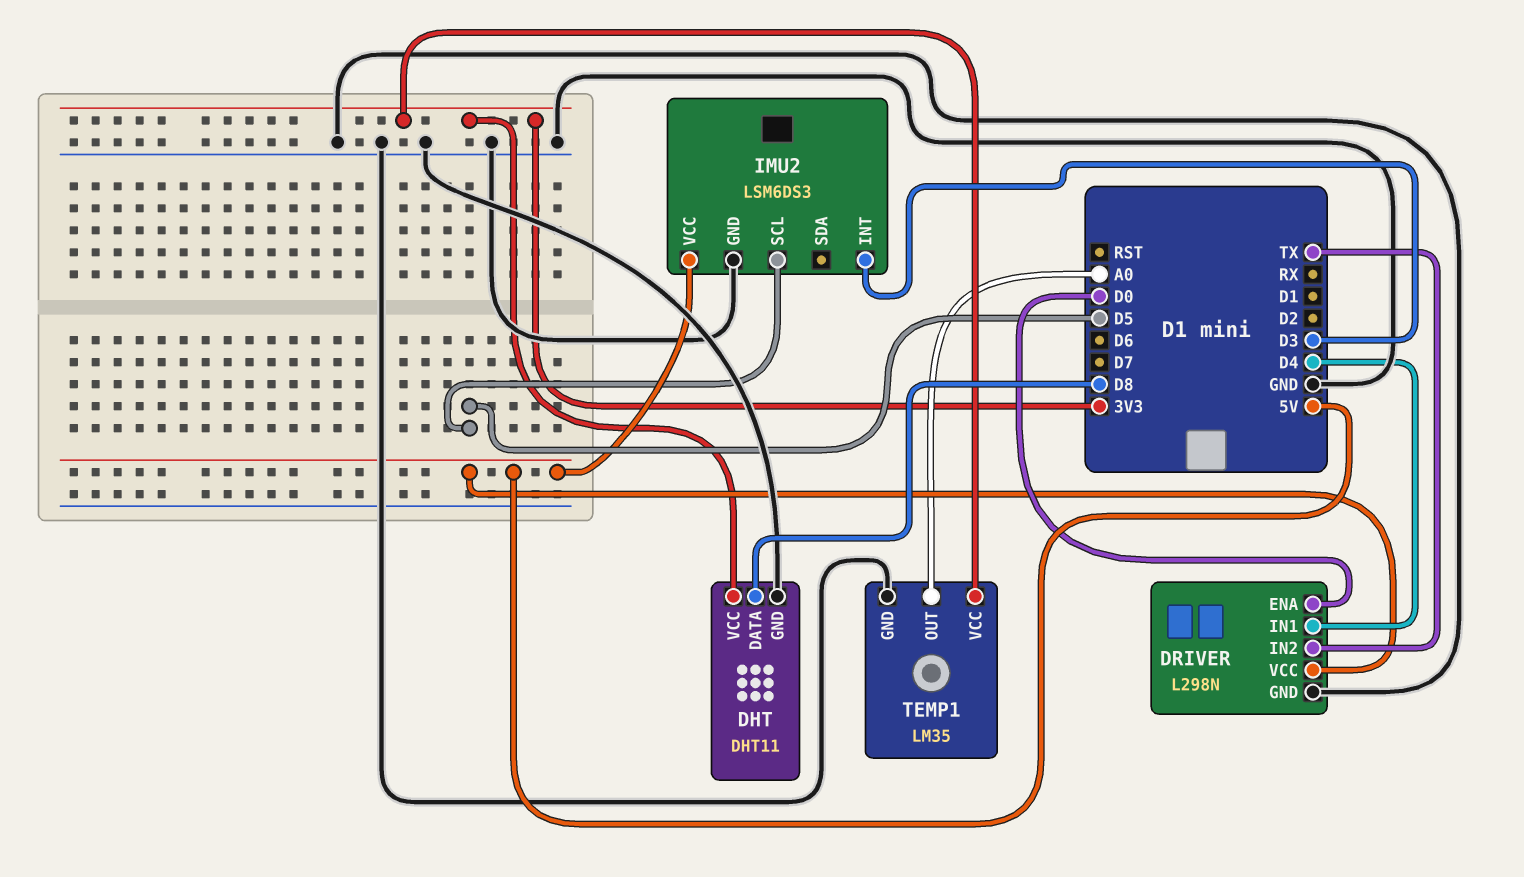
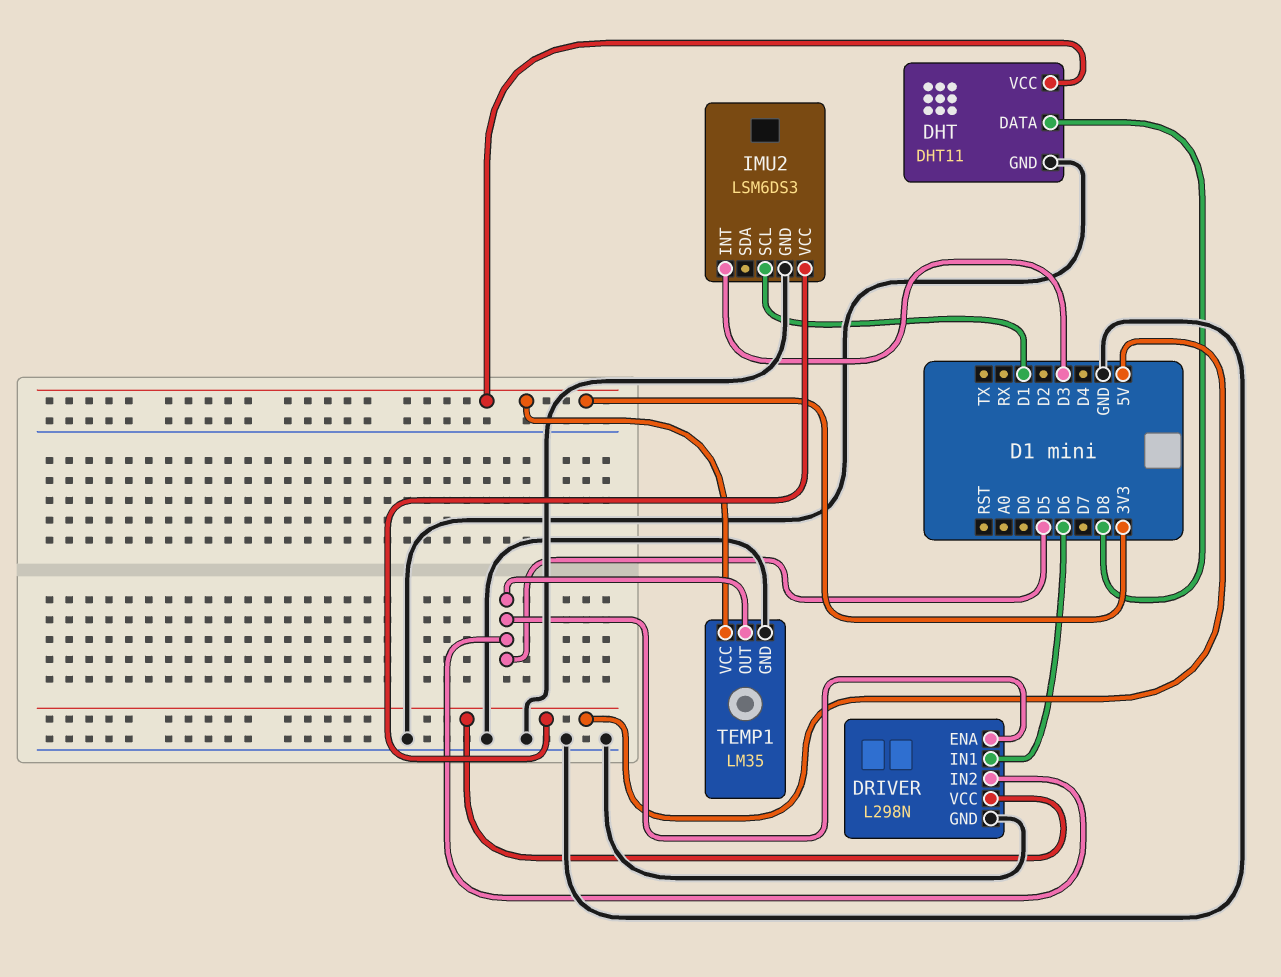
DRIVER pin ENA: D0 -> D5
DRIVER pin IN1: D4 -> D6
DRIVER pin IN2: TX -> D5
IMU2 pin SCL: D5 -> D1
TEMP1 pin OUT: A0 -> D5

